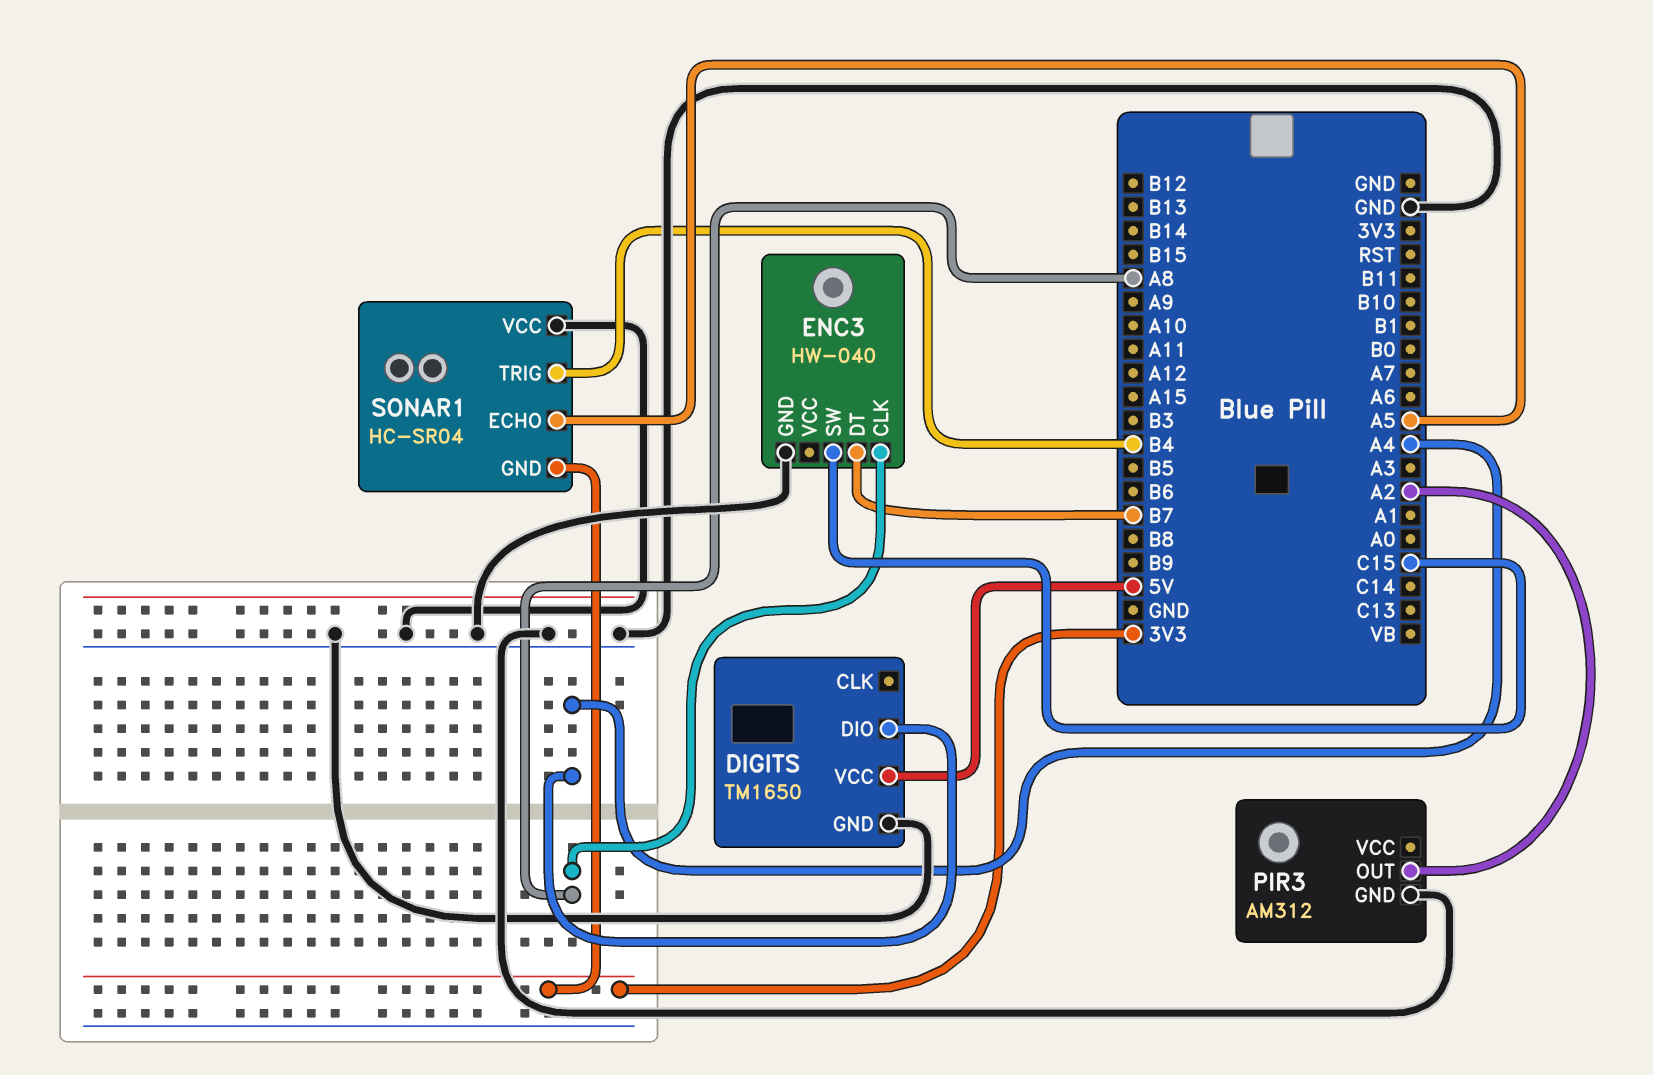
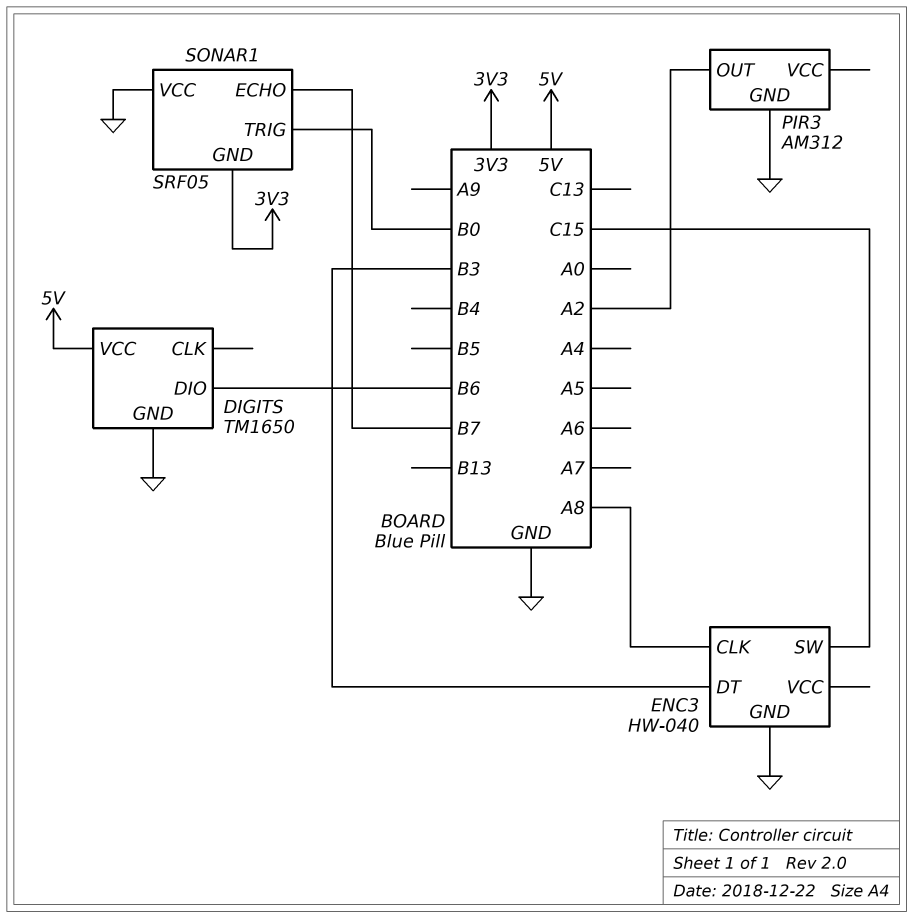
DIGITS pin DIO: A4 -> B6
ENC3 pin DT: B7 -> B3
SONAR1: HC-SR04 -> SRF05
SONAR1 pin ECHO: A5 -> B7
SONAR1 pin TRIG: B4 -> B0

